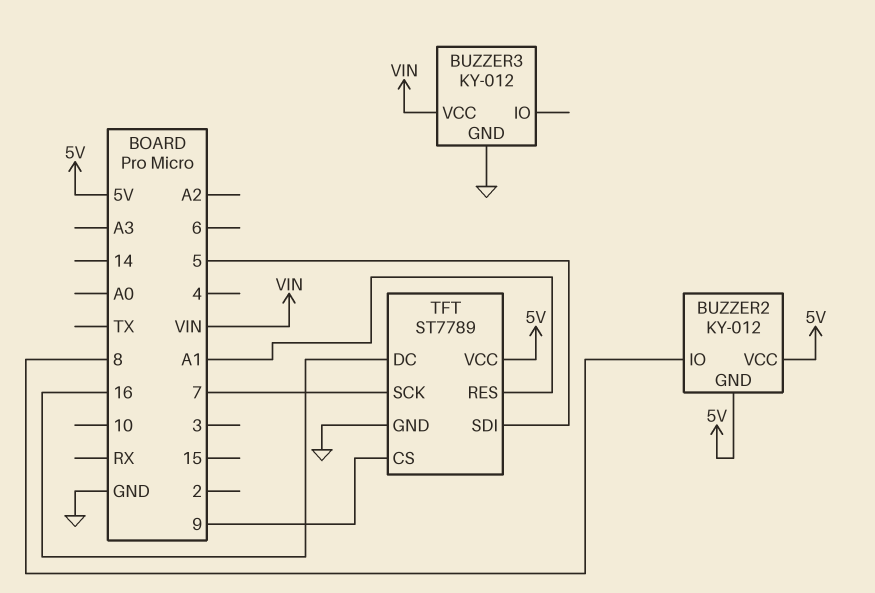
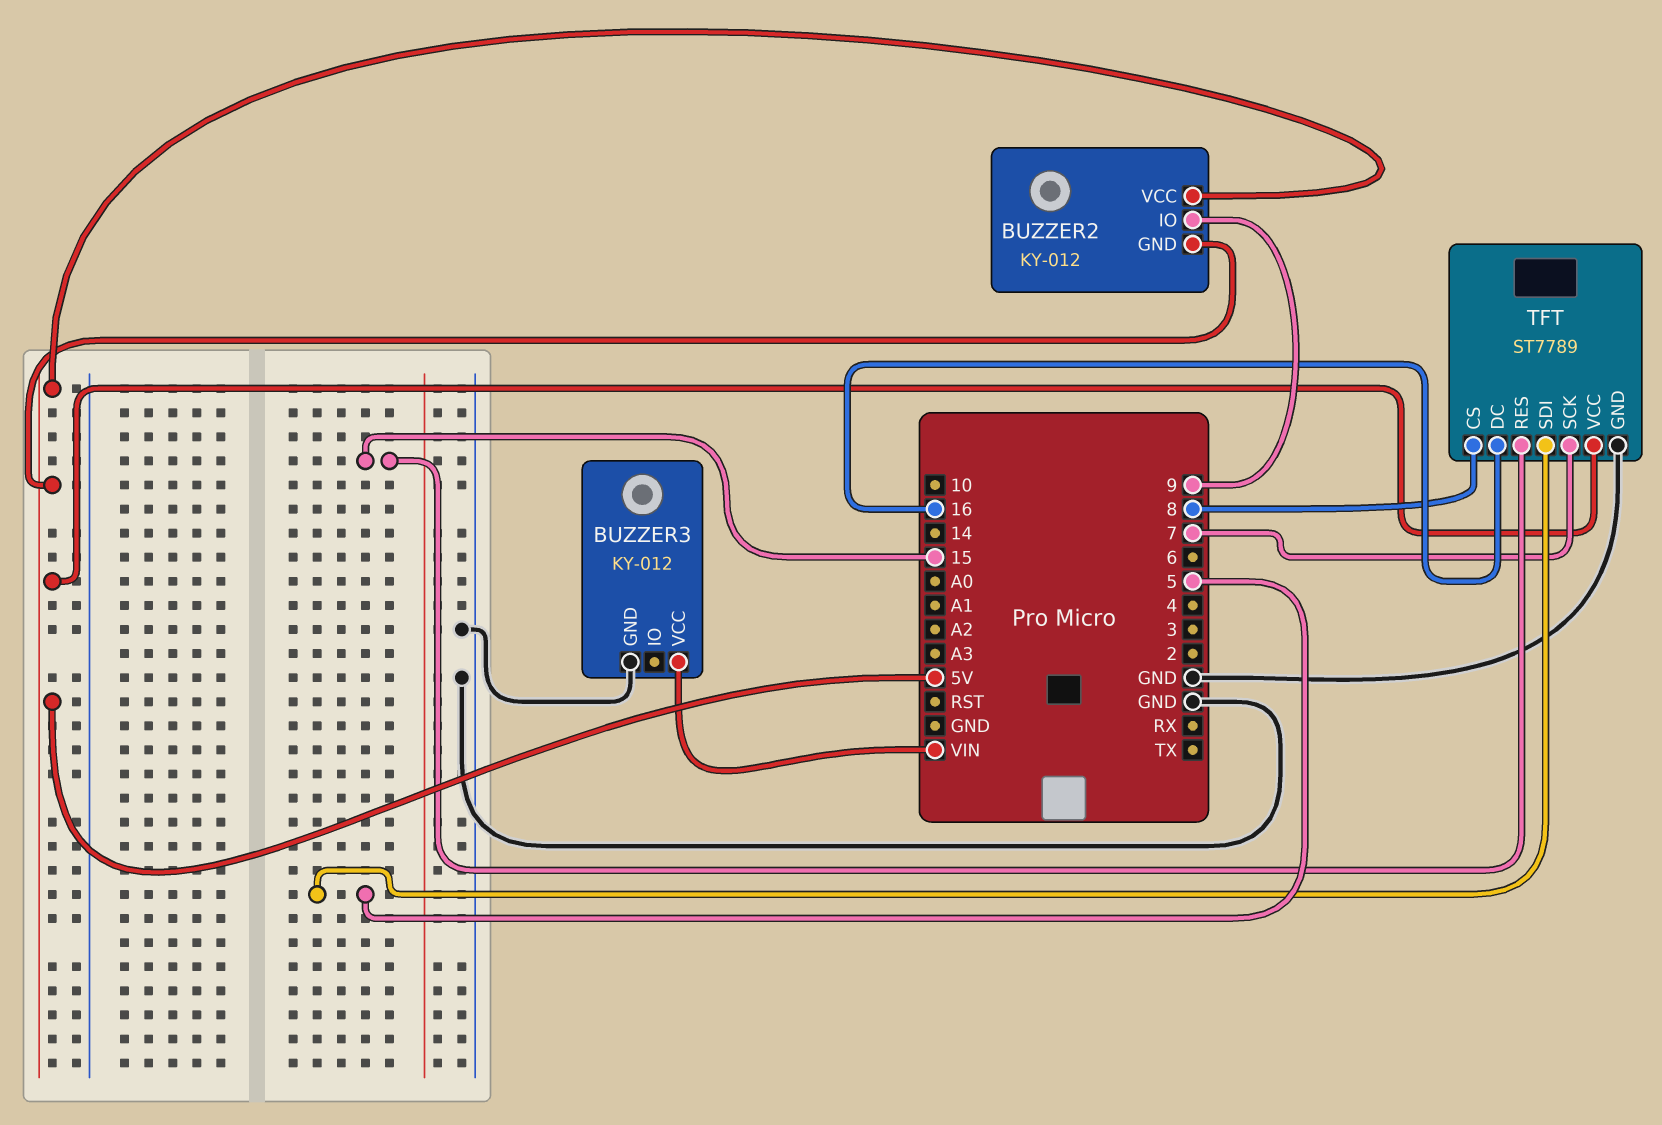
BUZZER2 pin IO: 8 -> 9
TFT pin CS: 9 -> 8
TFT pin RES: A1 -> 15

